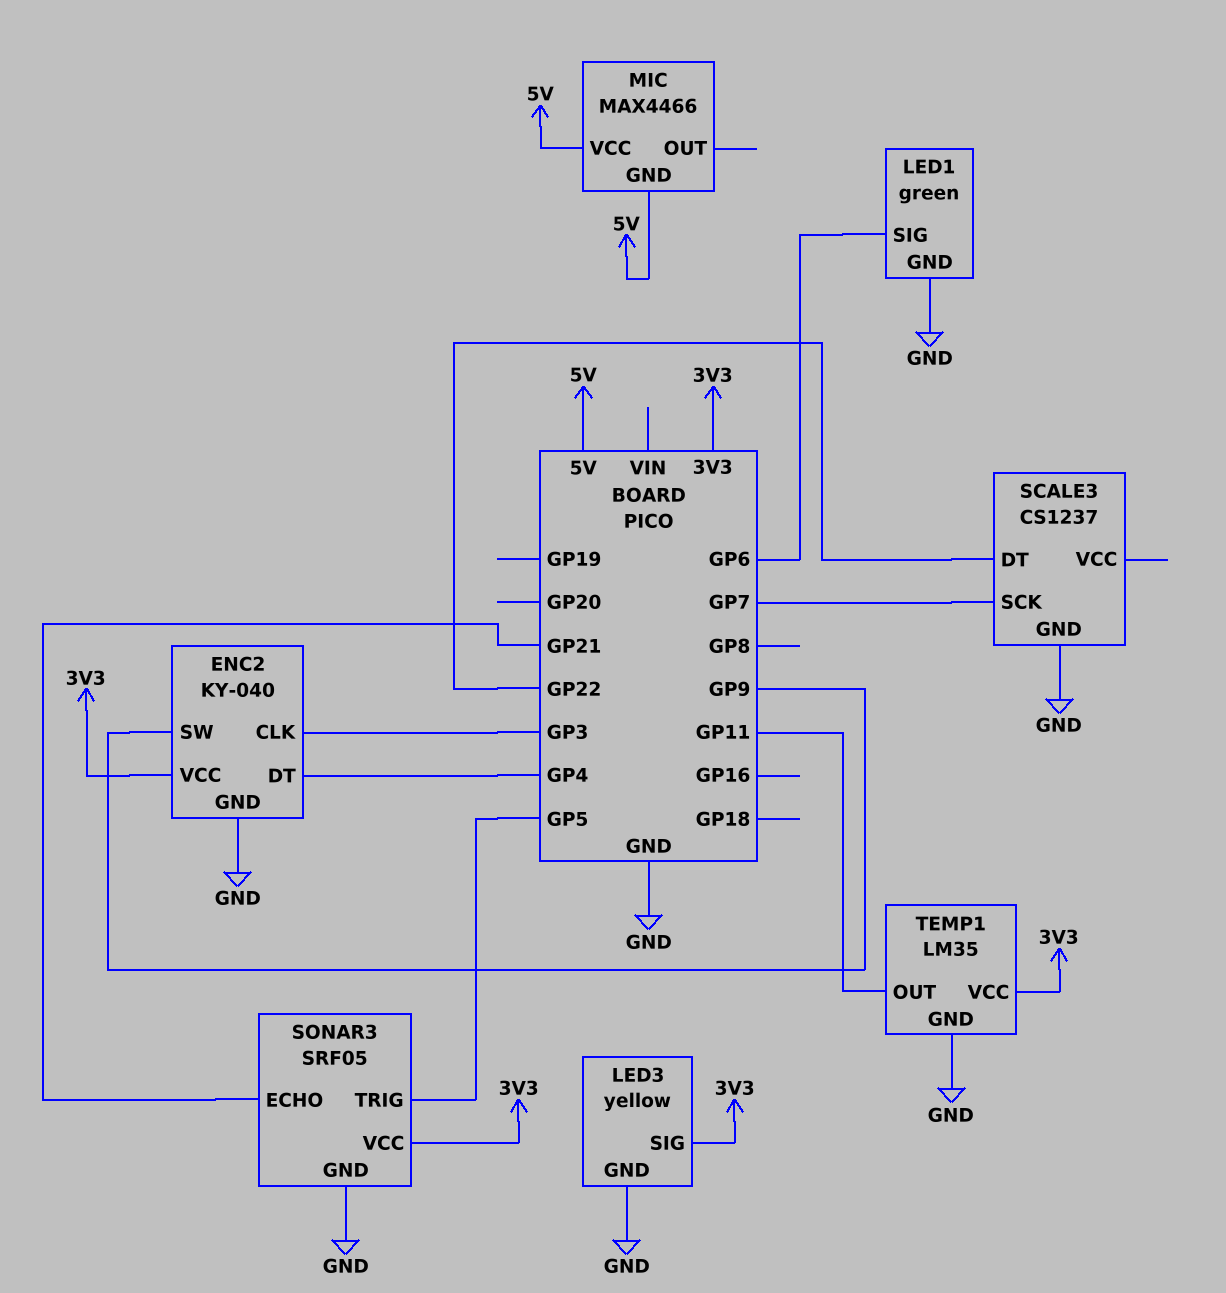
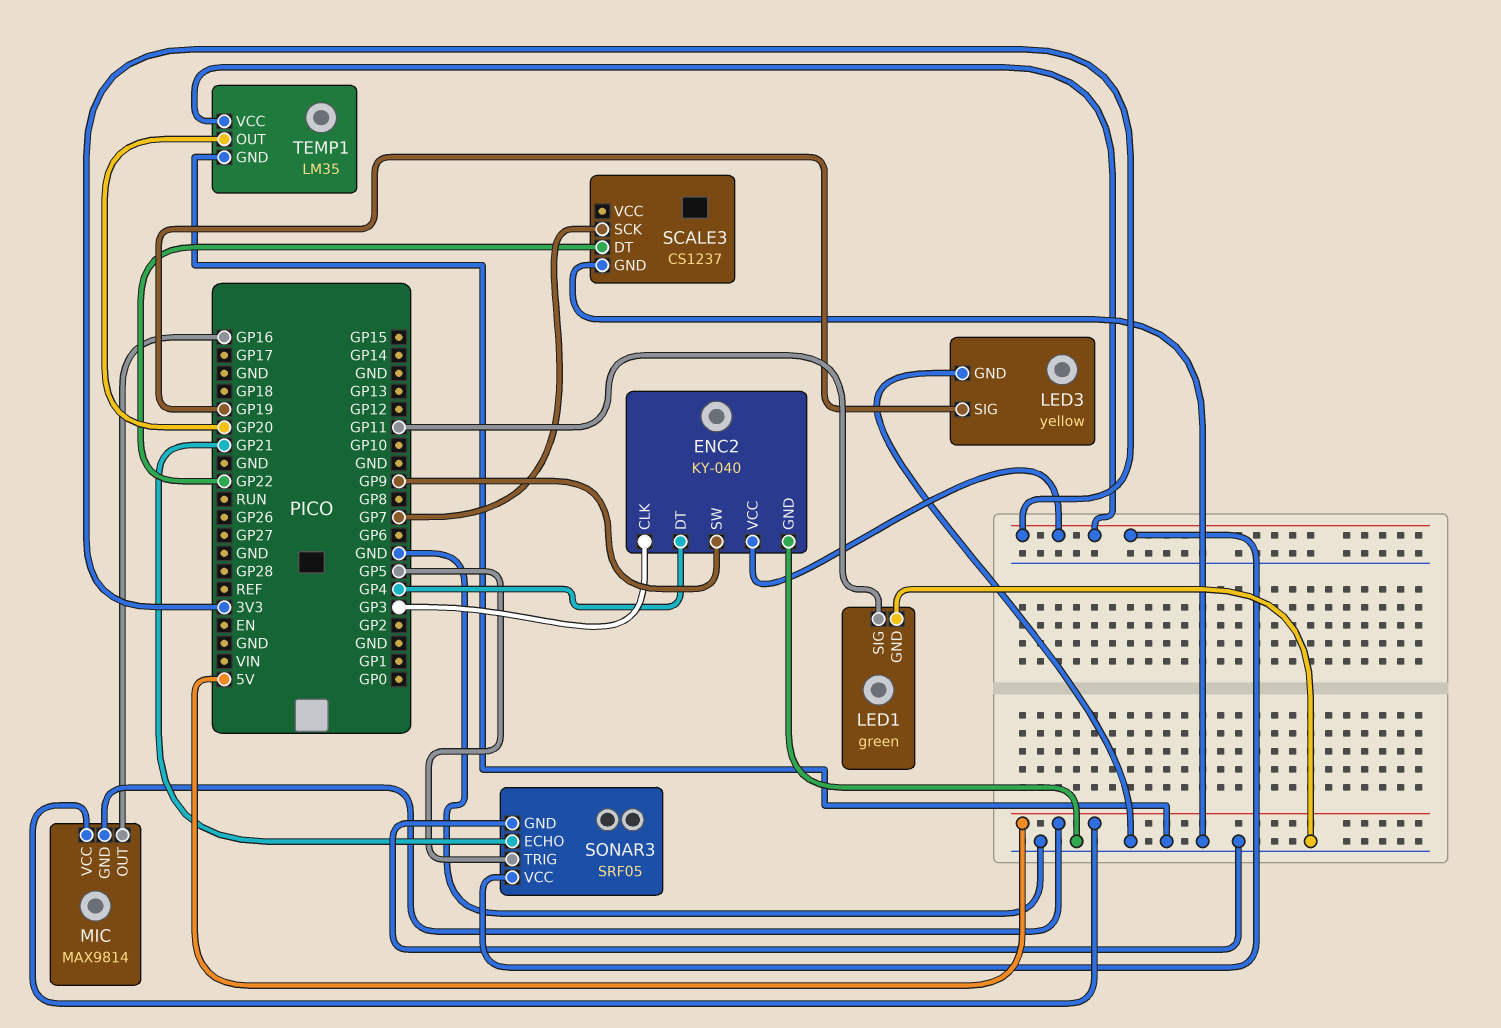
LED1 pin SIG: GP6 -> GP11
LED3 pin SIG: 3V3 -> GP19
MIC: MAX4466 -> MAX9814
MIC pin OUT: none -> GP16
TEMP1 pin OUT: GP11 -> GP20

